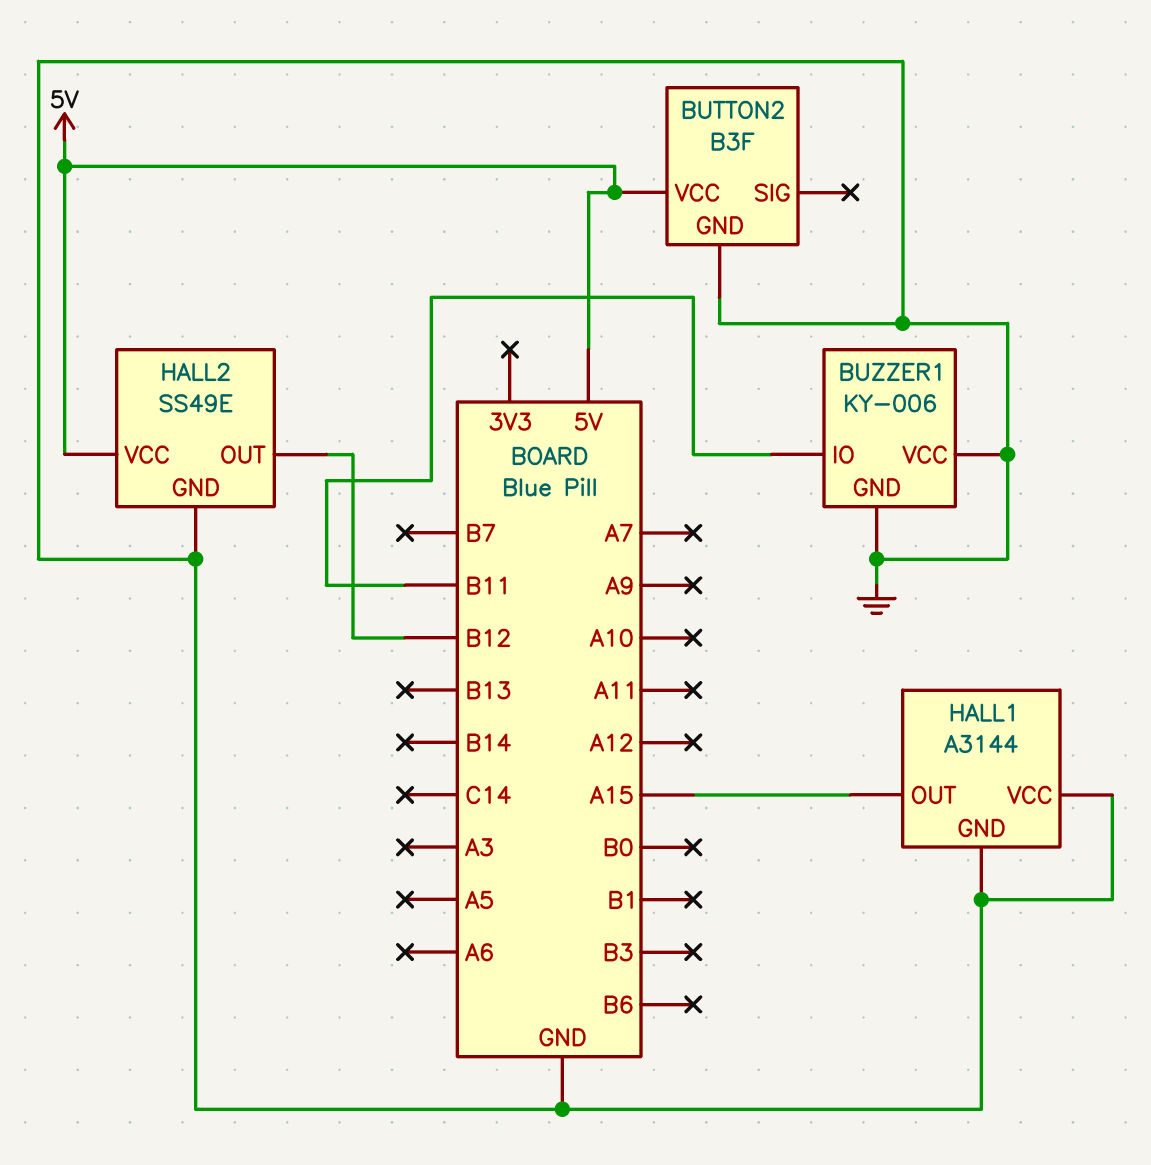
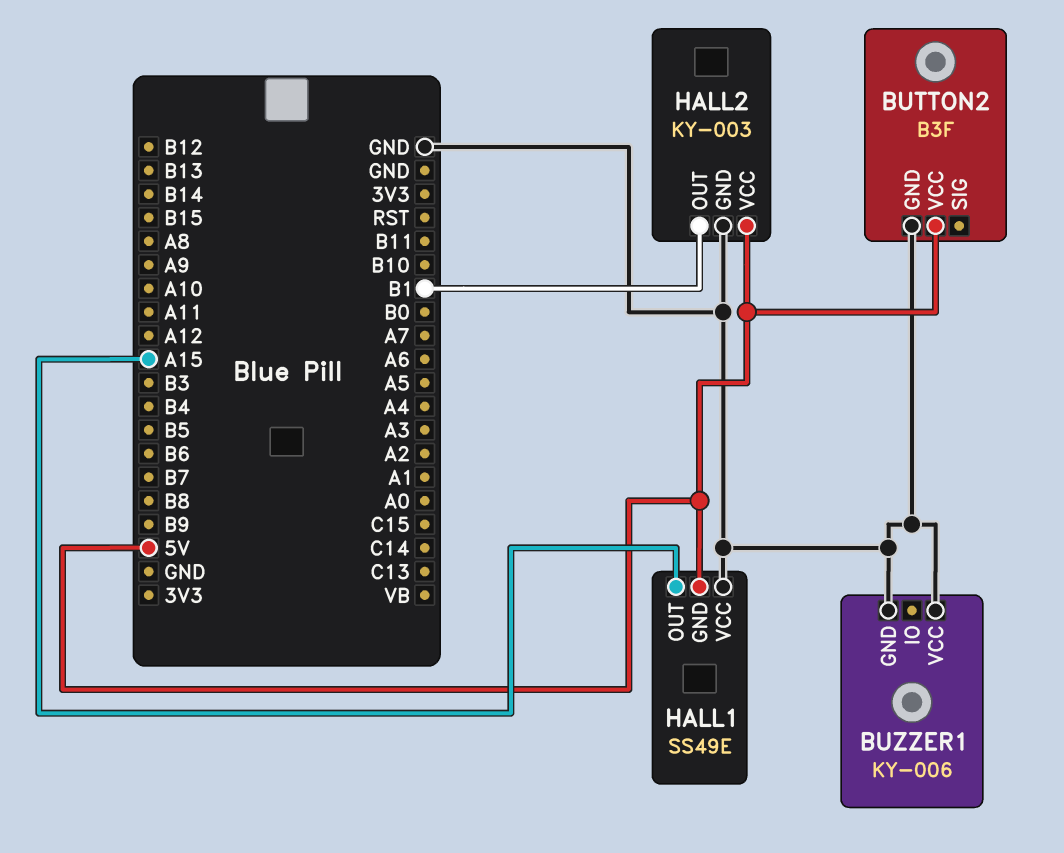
BUZZER1 pin IO: B11 -> none
HALL1: A3144 -> SS49E
HALL1 pin GND: GND -> 5V
HALL2: SS49E -> KY-003
HALL2 pin OUT: B12 -> B1

